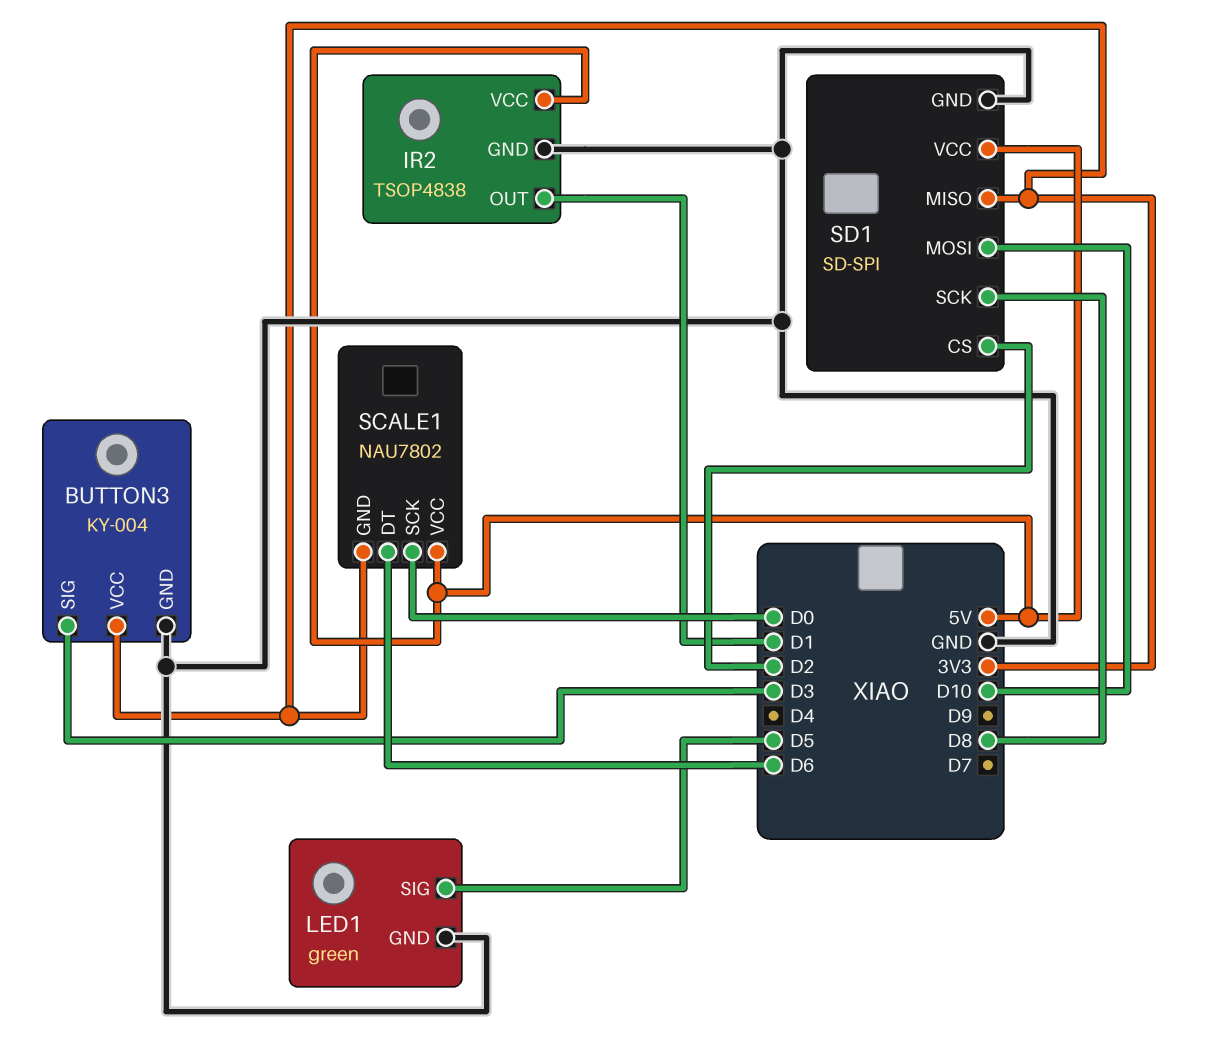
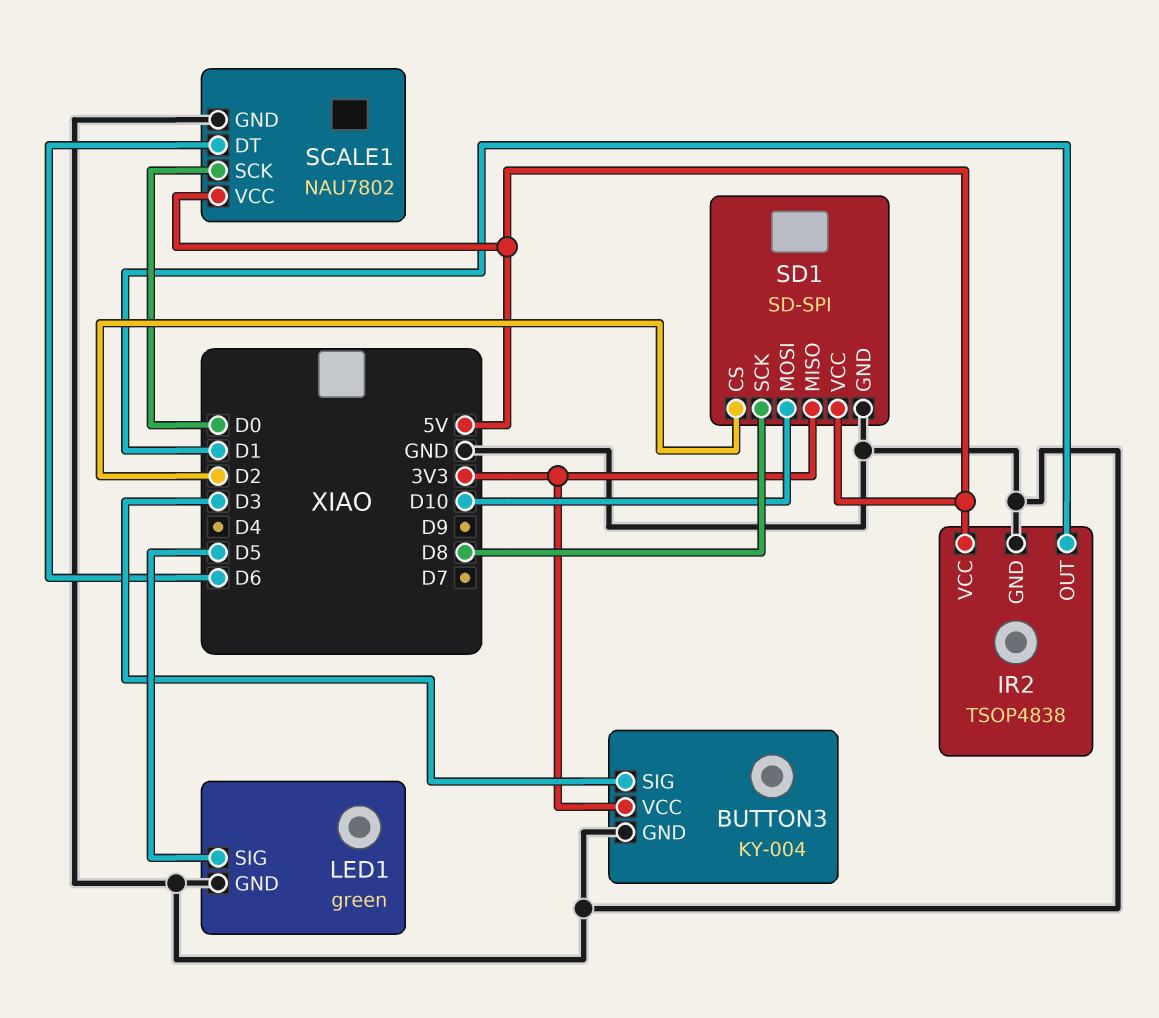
SCALE1 pin GND: 3V3 -> GND

